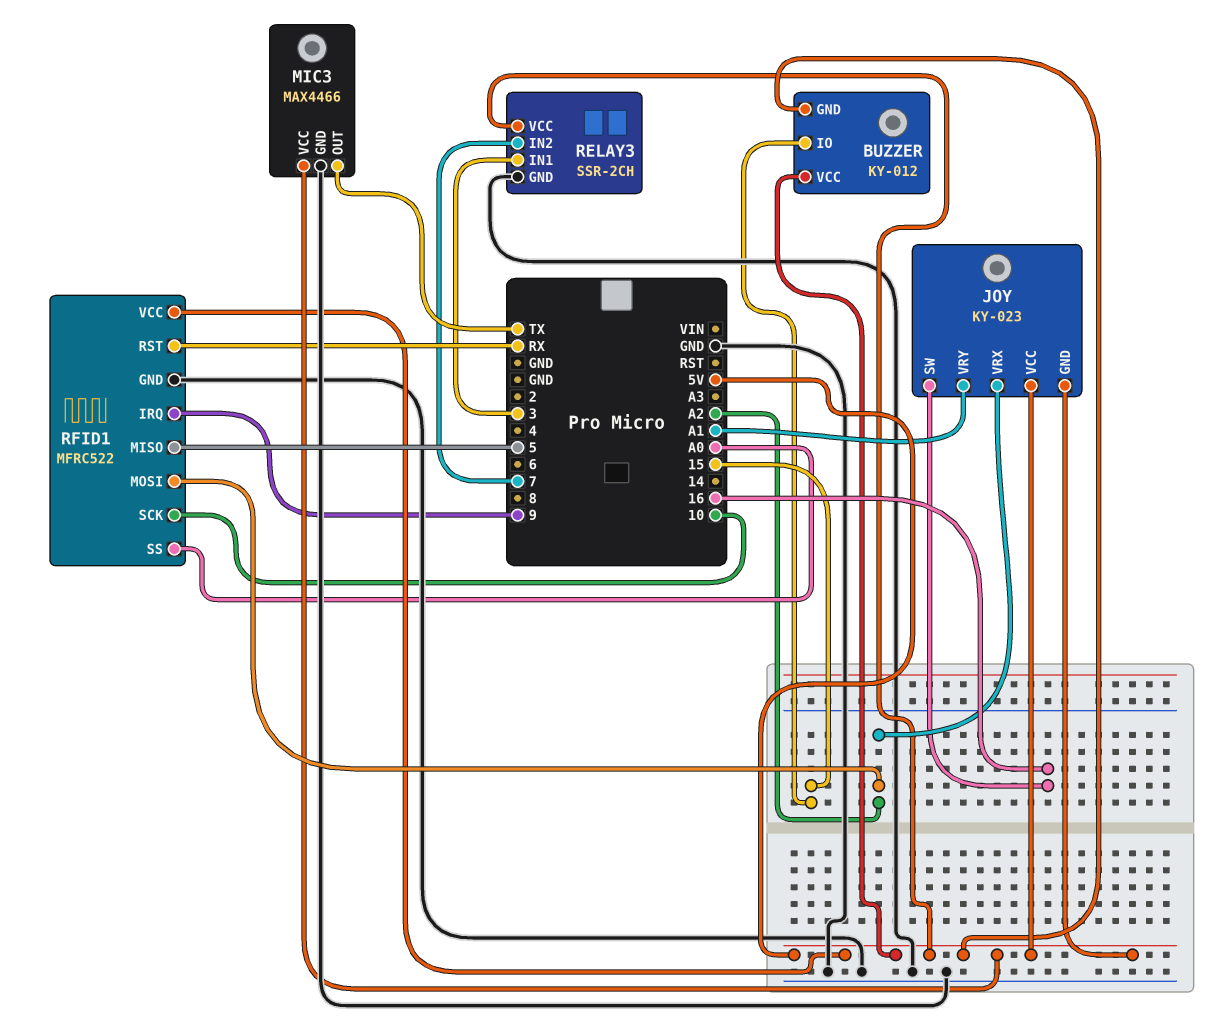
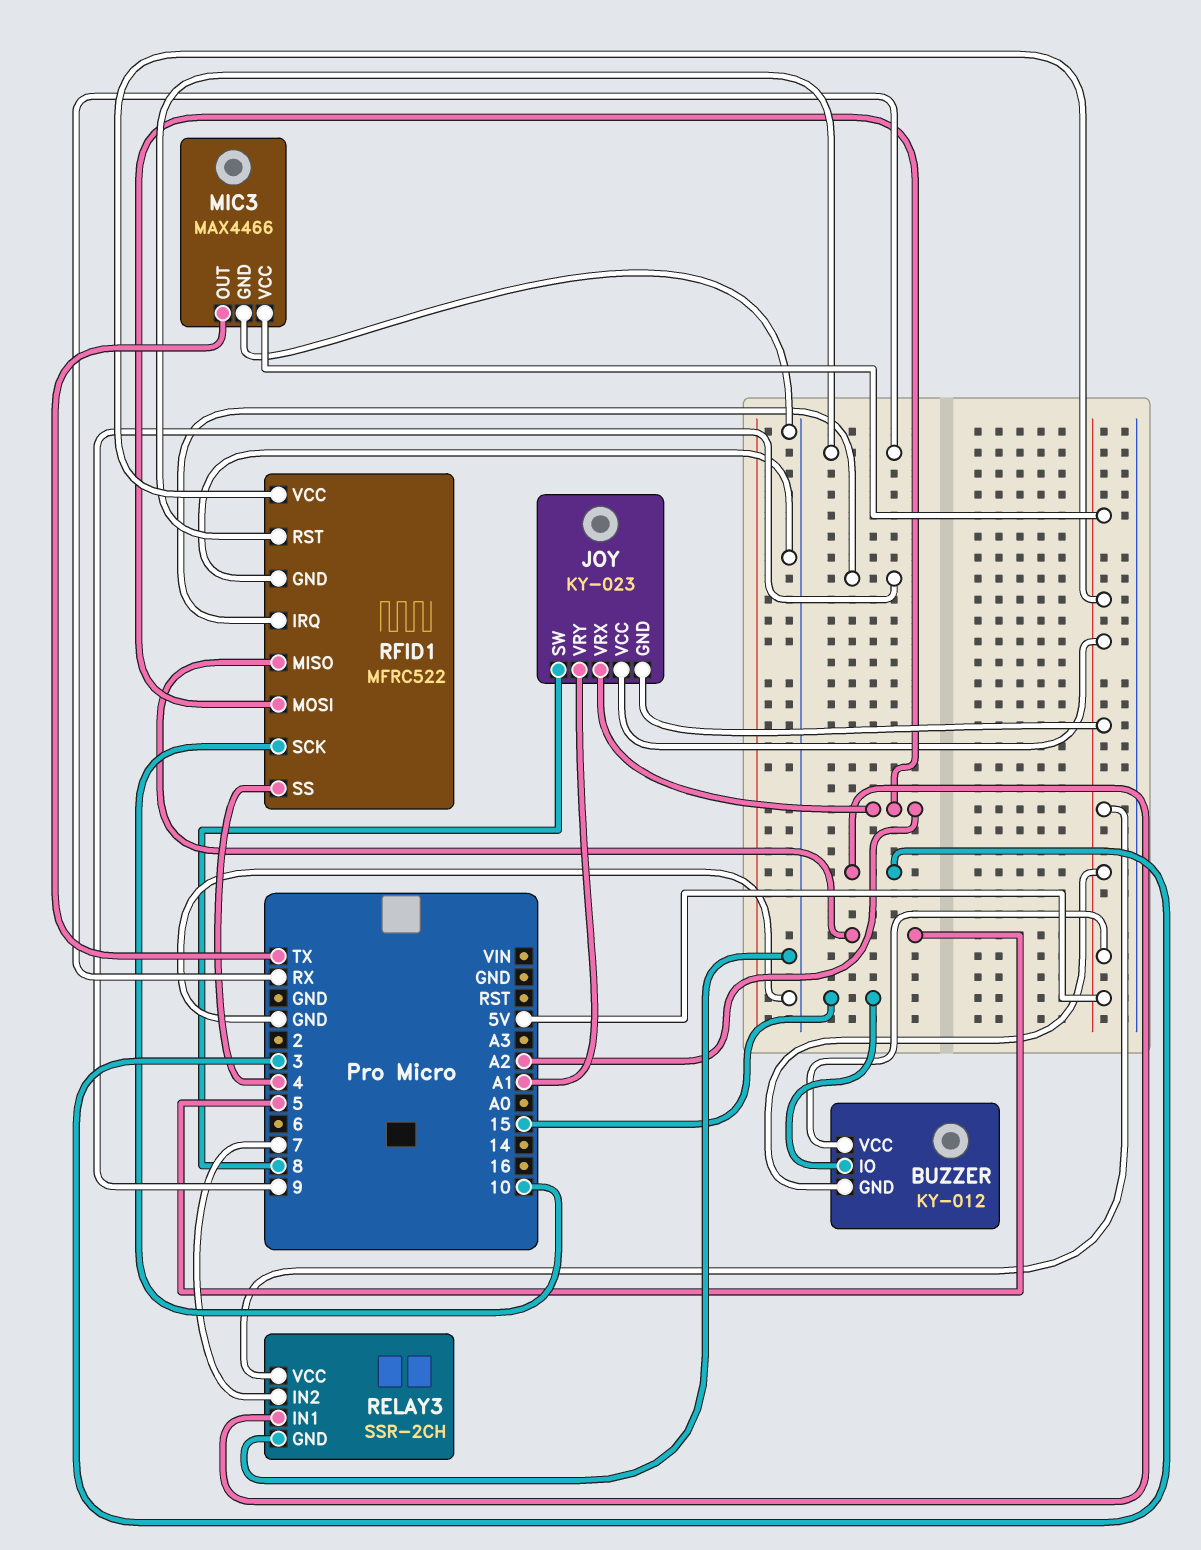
JOY pin SW: 16 -> 8
RFID1 pin SS: A0 -> 4

